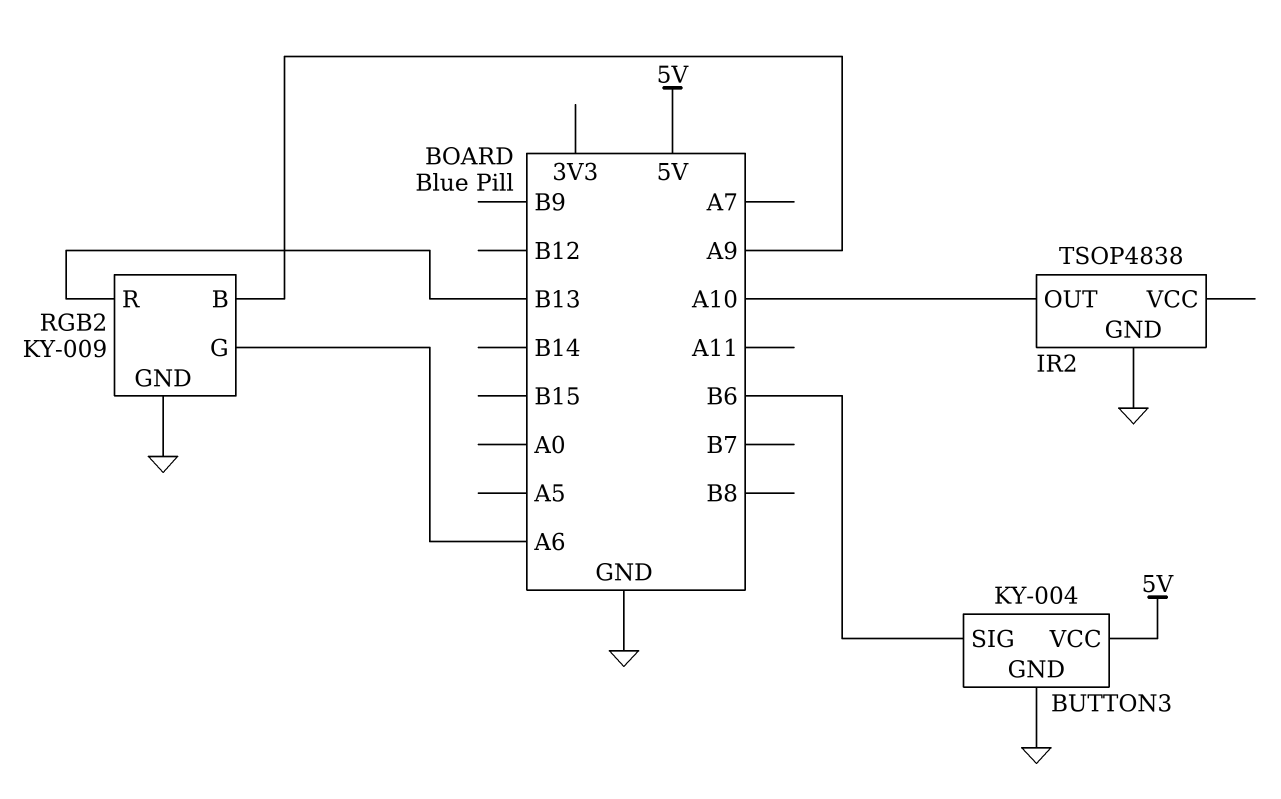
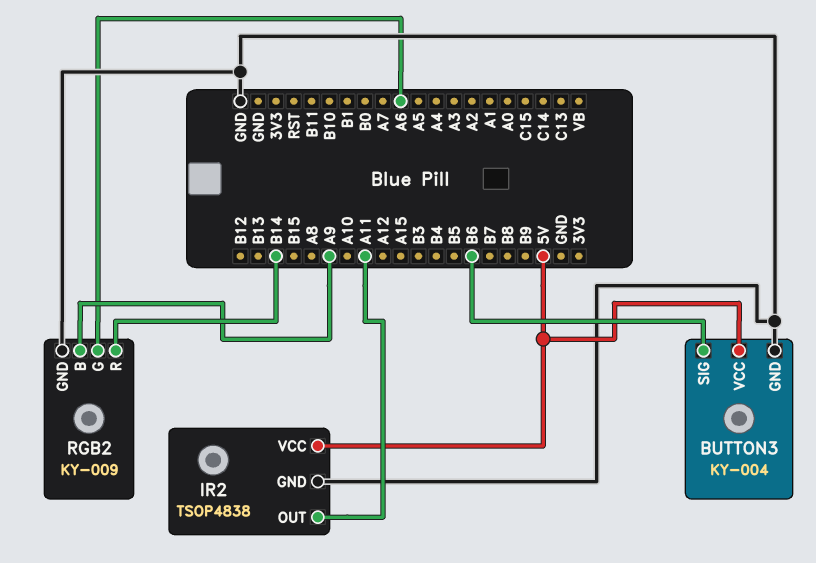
IR2 pin OUT: A10 -> A11
IR2 pin VCC: none -> 5V
RGB2 pin R: B13 -> B14

